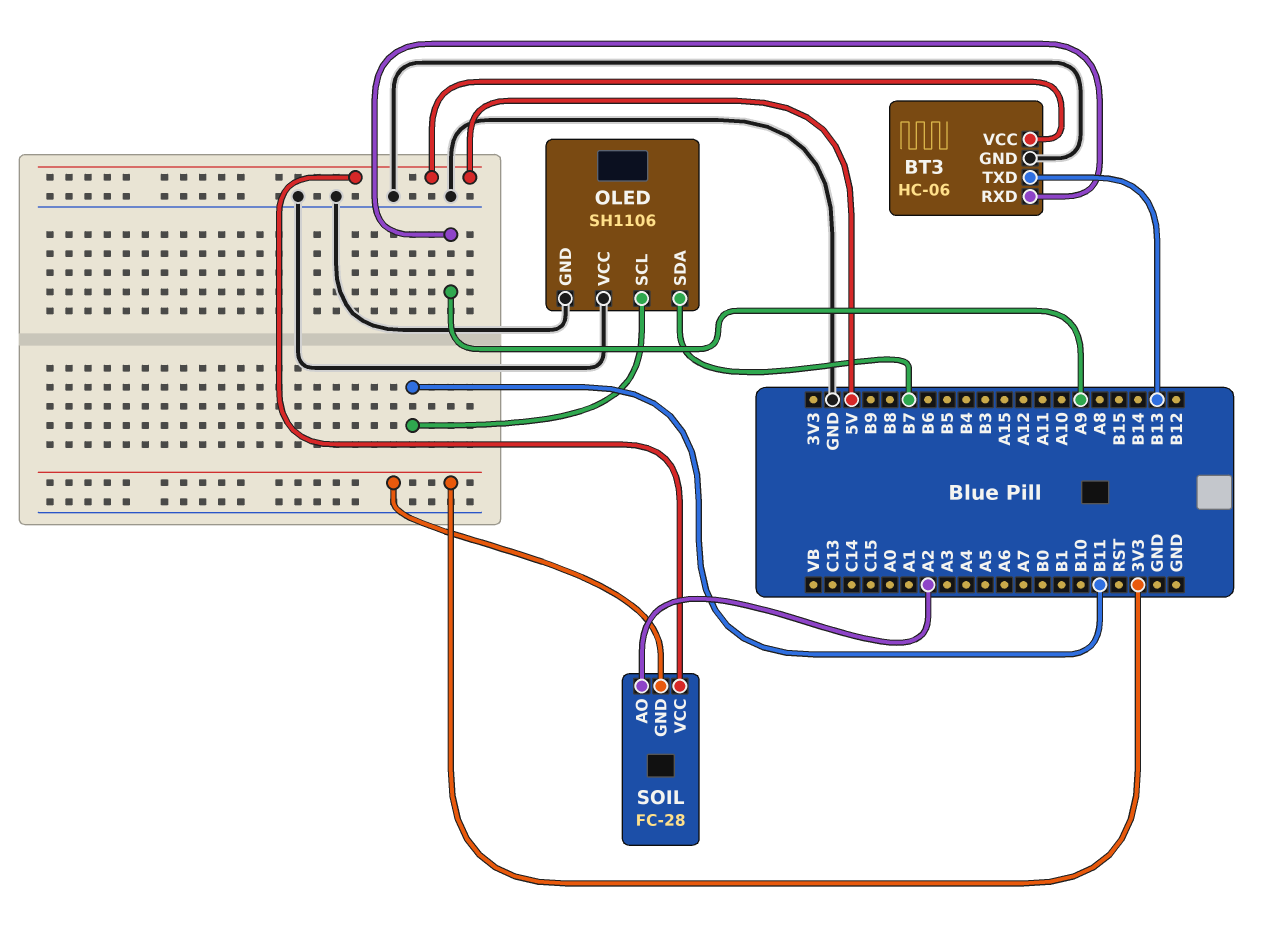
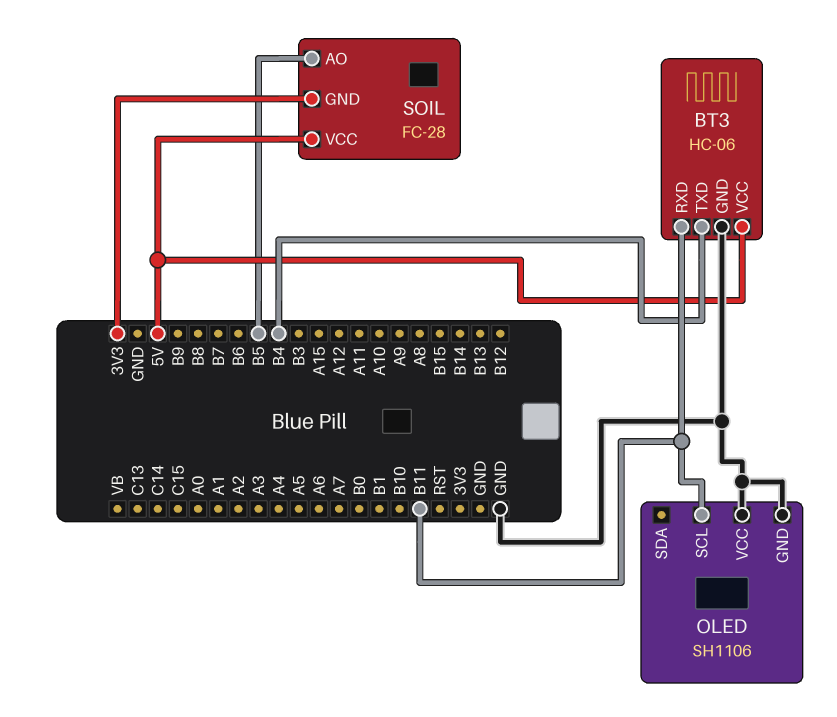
BT3 pin RXD: A9 -> B11
BT3 pin TXD: B13 -> B4
OLED pin SDA: B7 -> none
SOIL pin AO: A2 -> B5

